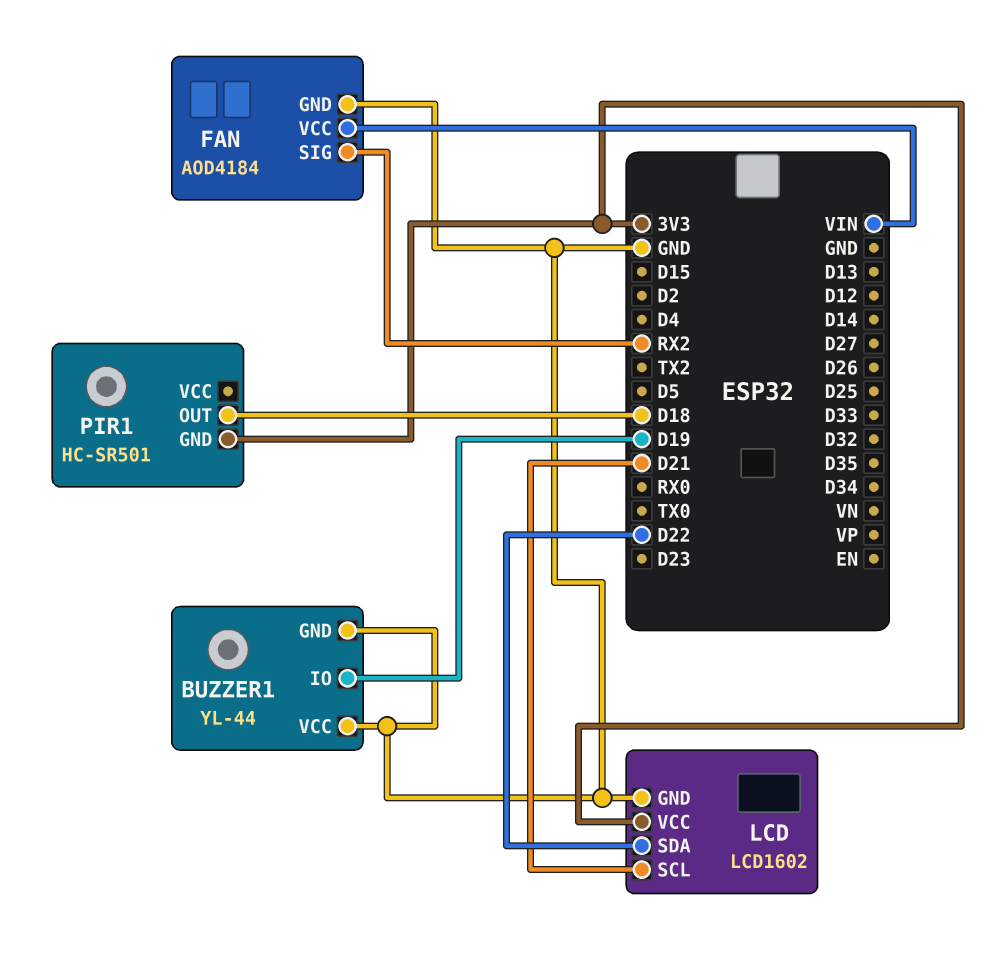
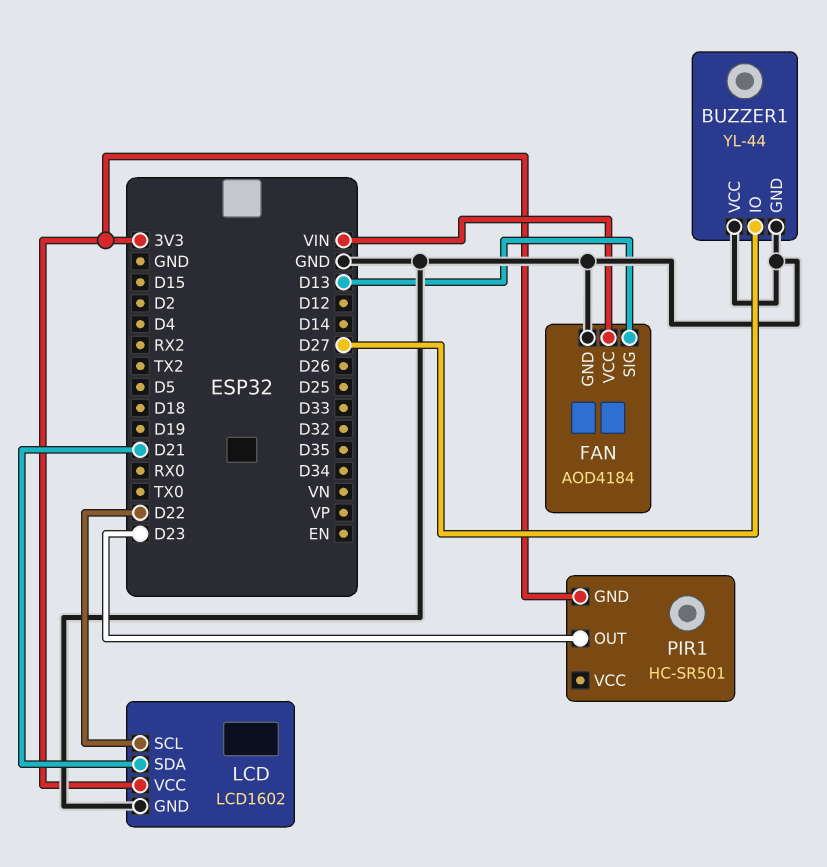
BUZZER1 pin IO: D19 -> D27
FAN pin SIG: RX2 -> D13
LCD pin SCL: D21 -> D22
LCD pin SDA: D22 -> D21
PIR1 pin OUT: D18 -> D23

